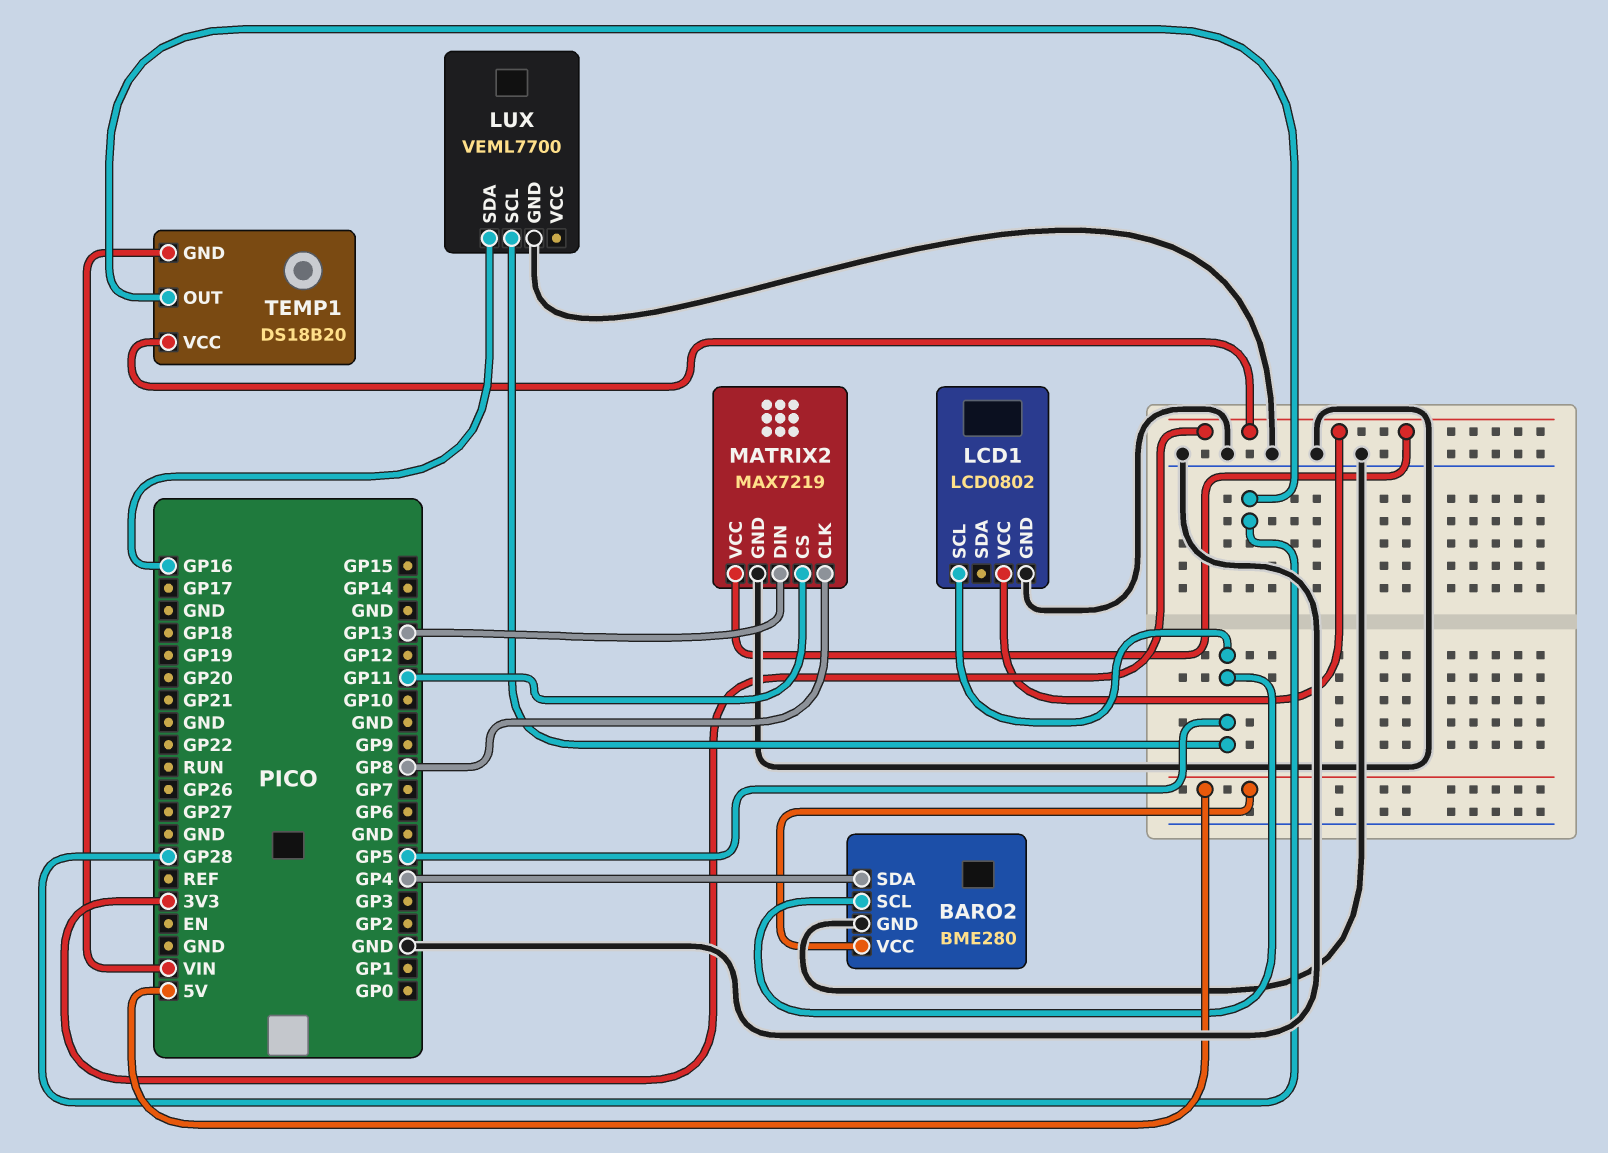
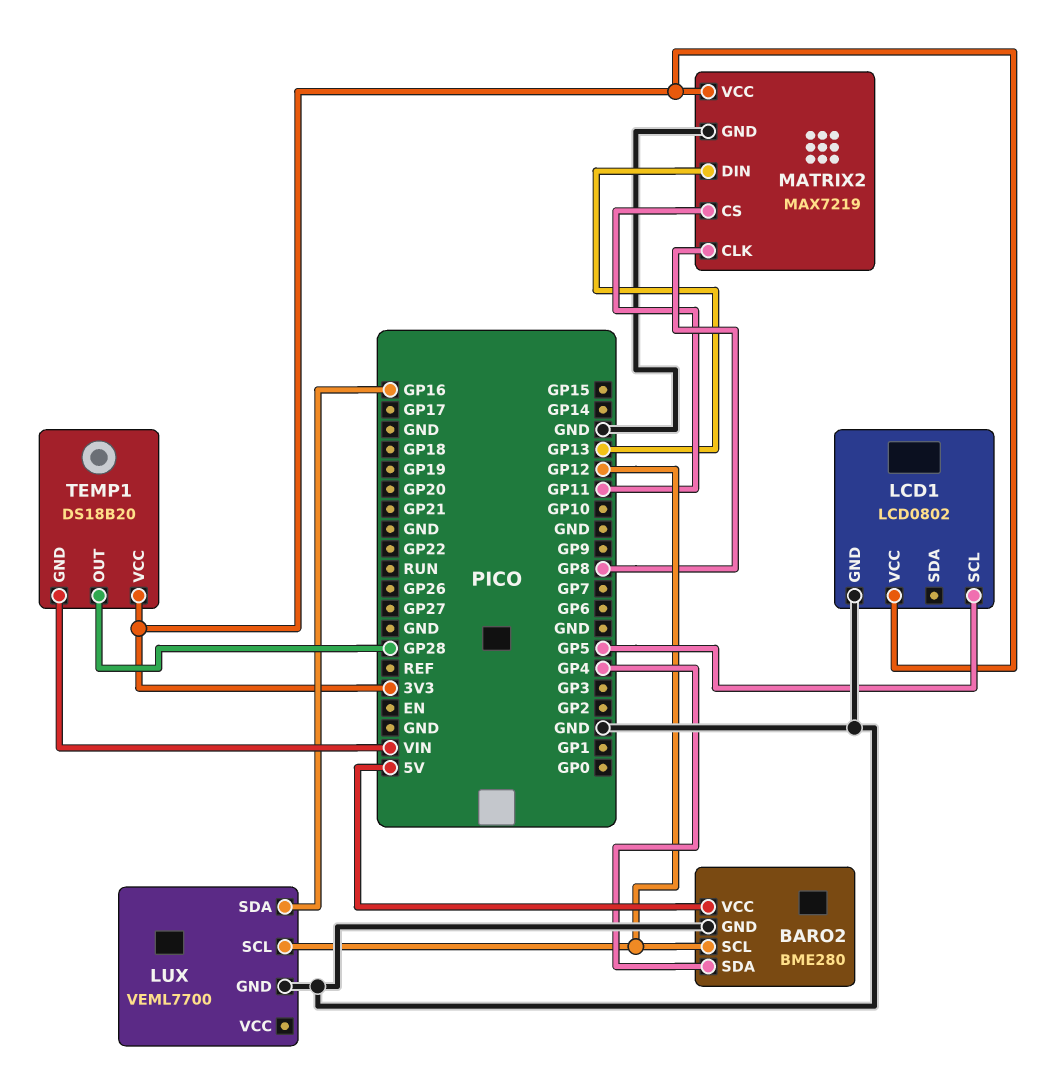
BARO2 pin SCL: GP5 -> GP12
LUX pin SCL: GP5 -> GP12

